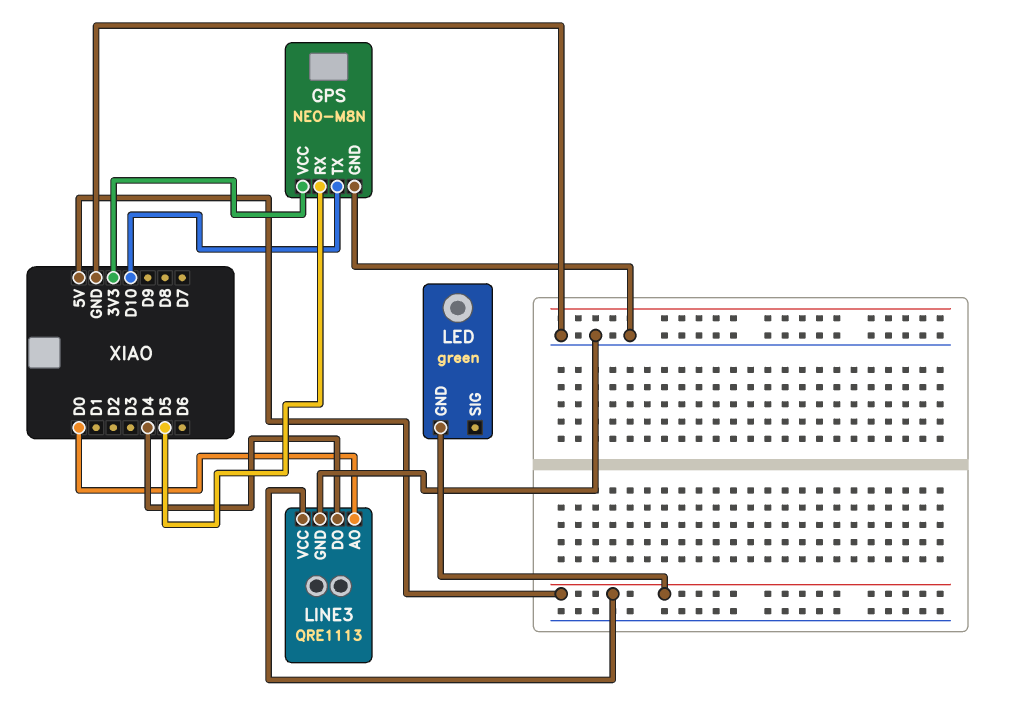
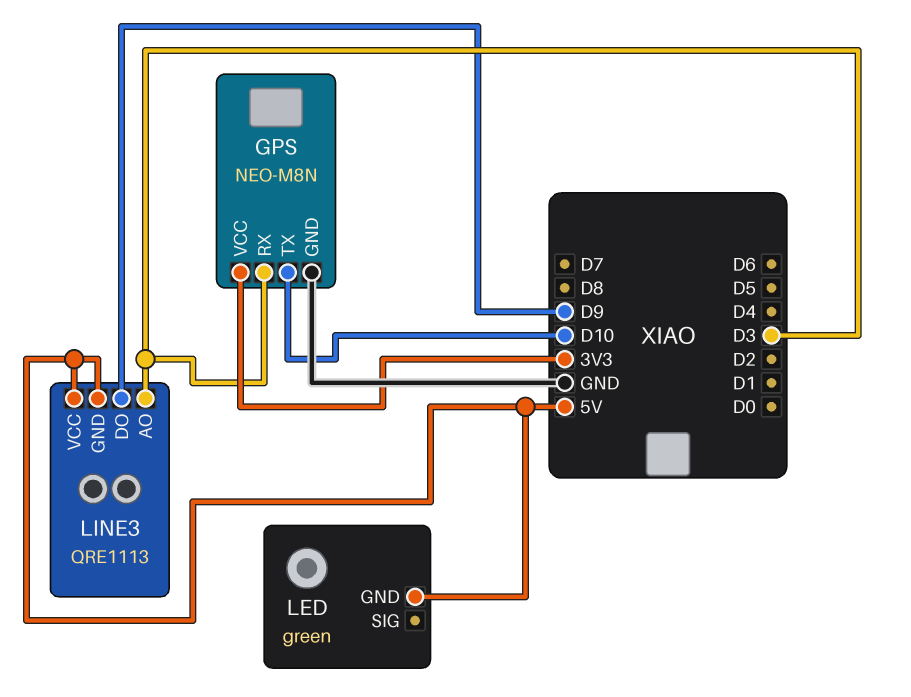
GPS pin RX: D5 -> D3
LINE3 pin AO: D0 -> D3
LINE3 pin DO: D4 -> D9
LINE3 pin GND: GND -> 5V

